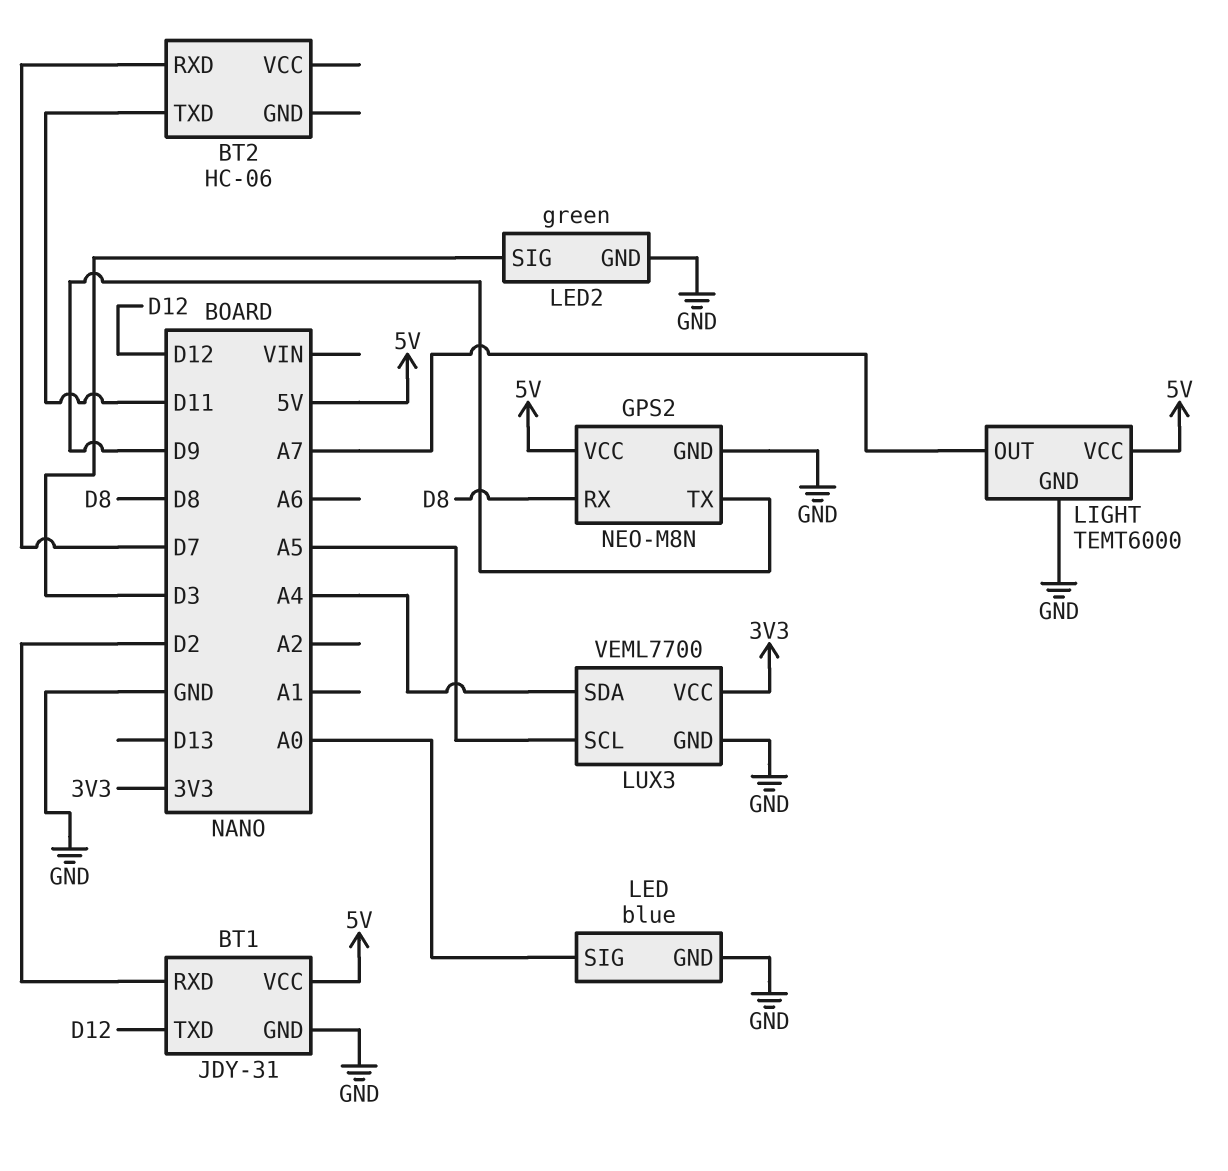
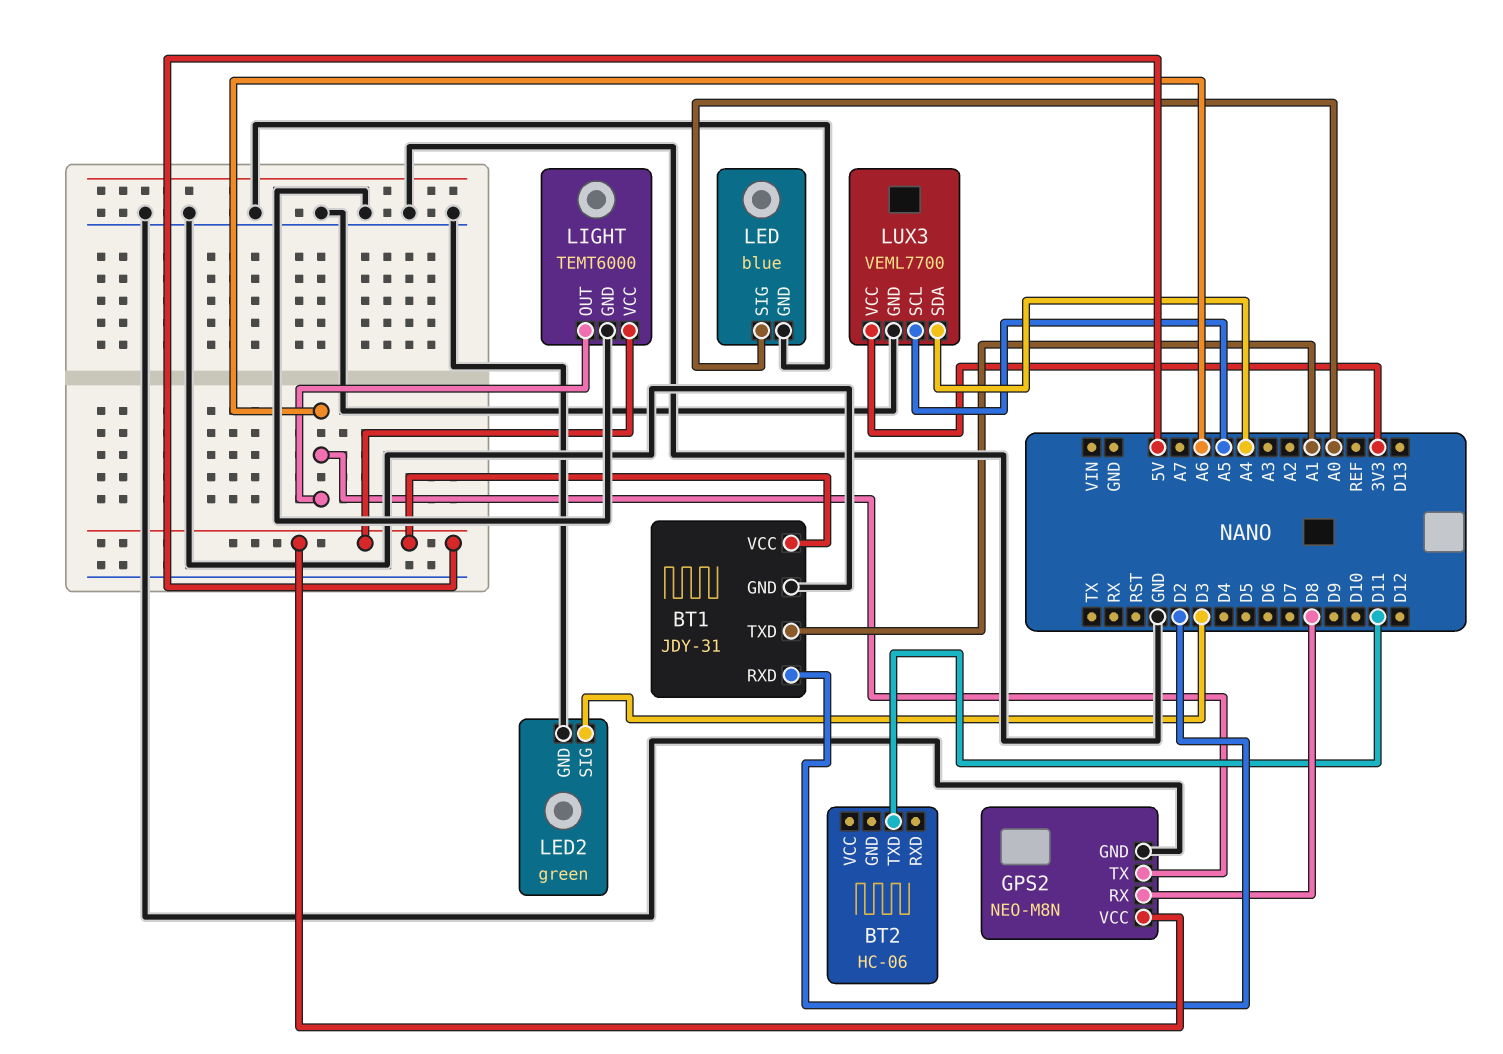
BT1 pin TXD: D12 -> A1
BT2 pin RXD: D7 -> none
GPS2 pin TX: D9 -> A6
LIGHT pin OUT: A7 -> A6

